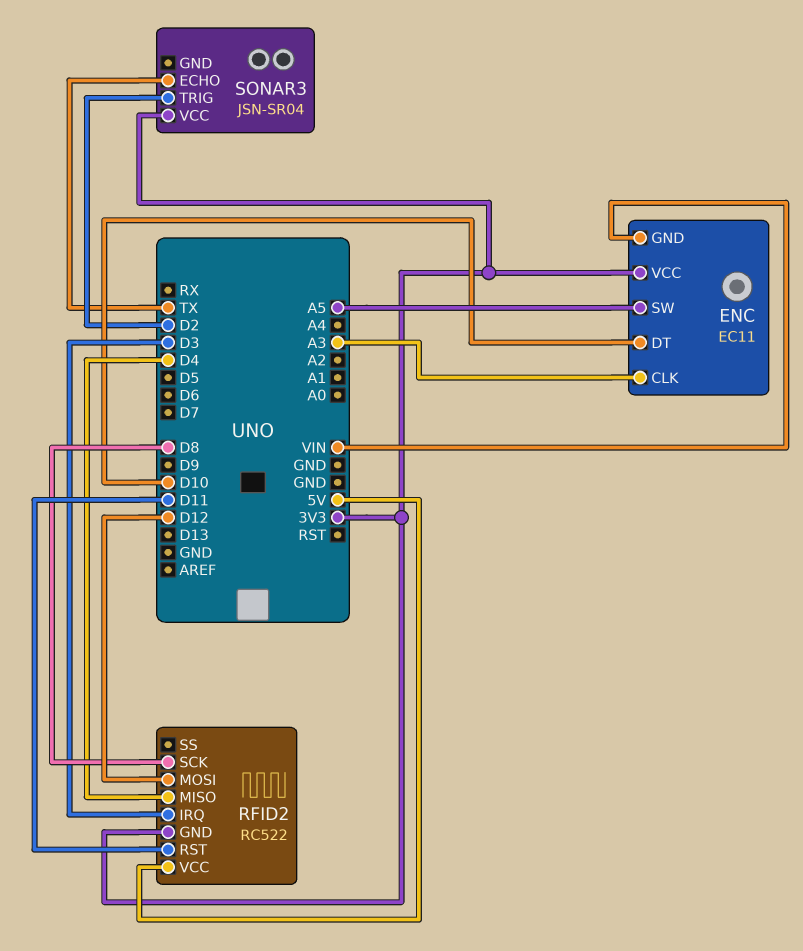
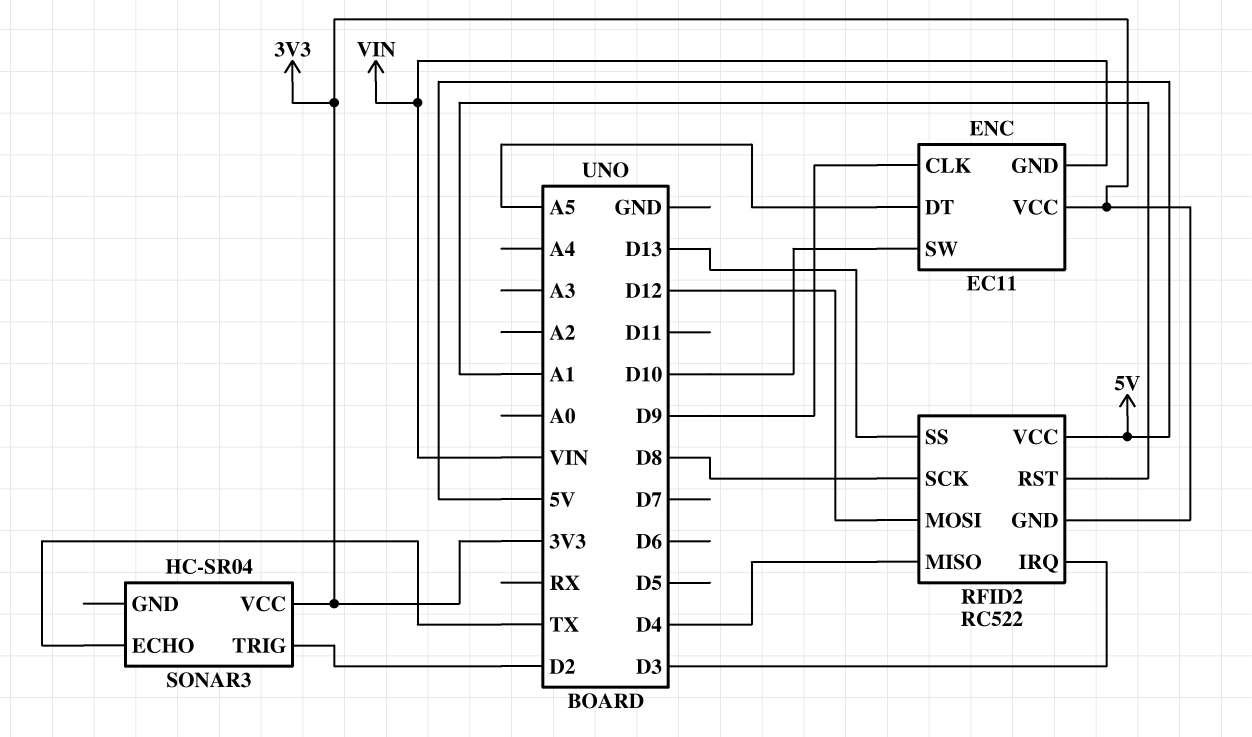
ENC pin CLK: A3 -> D9
ENC pin DT: D10 -> A5
ENC pin SW: A5 -> D10
RFID2 pin RST: D11 -> A1
RFID2 pin SS: none -> D13
SONAR3: JSN-SR04 -> HC-SR04

